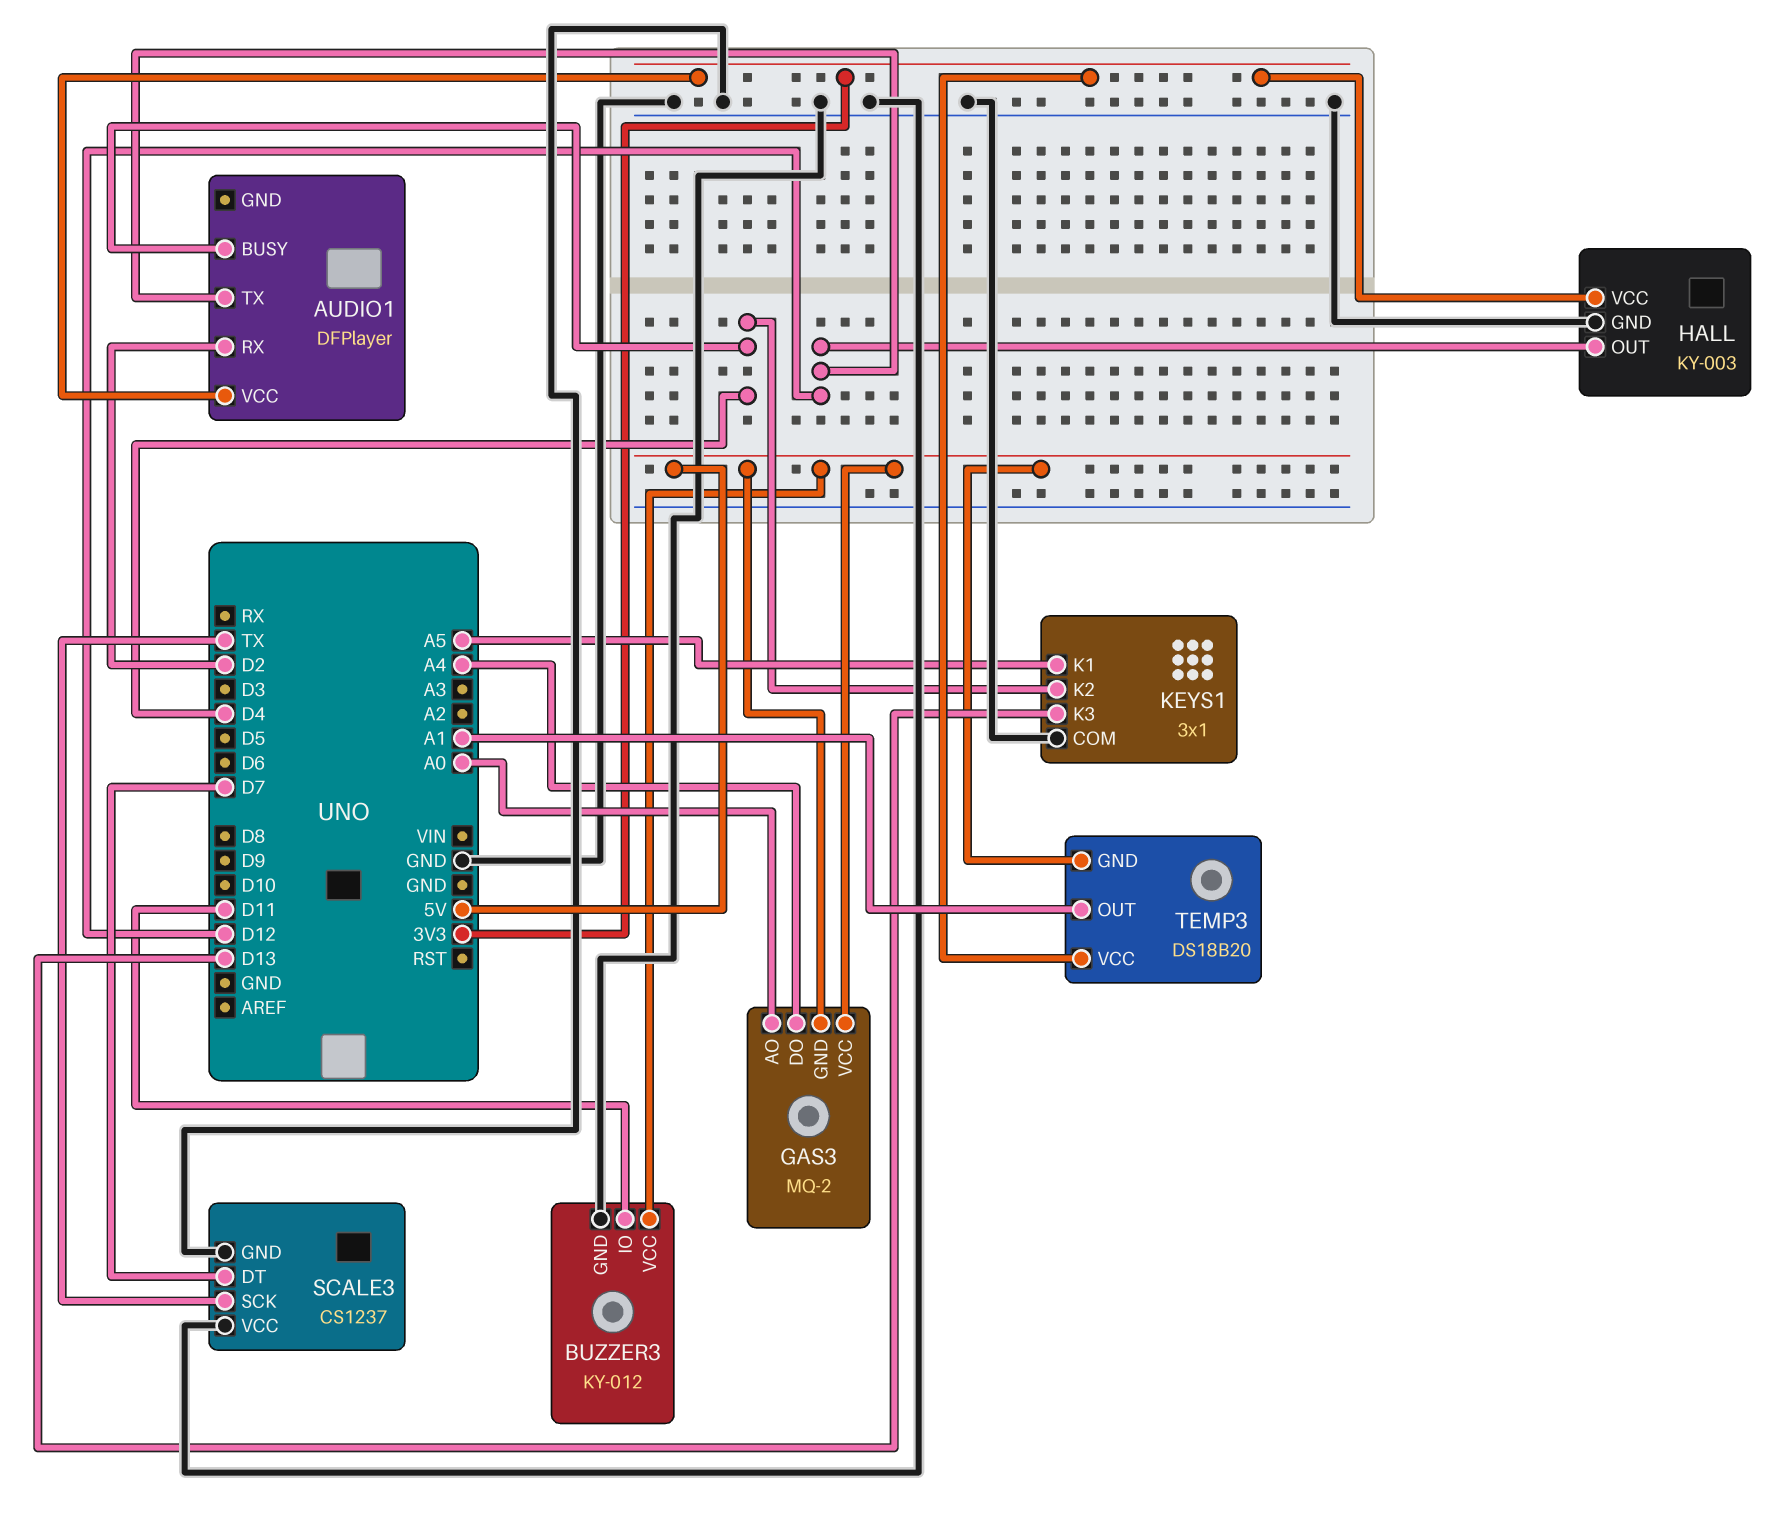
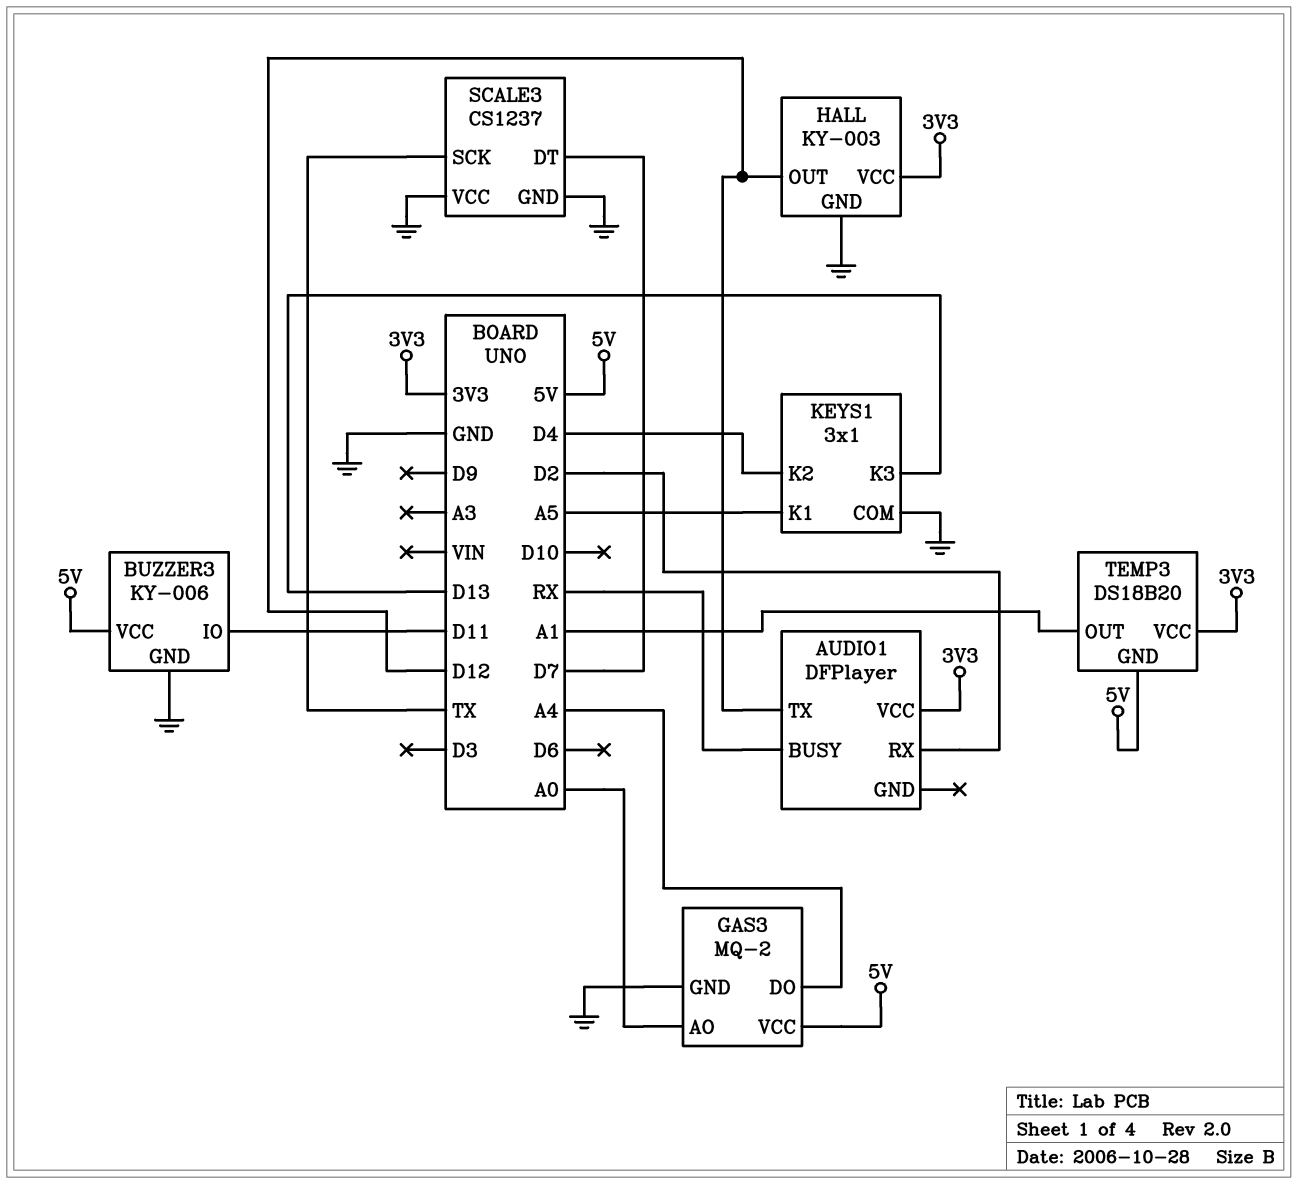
AUDIO1 pin BUSY: D4 -> RX
BUZZER3: KY-012 -> KY-006
GAS3 pin GND: 5V -> GND

